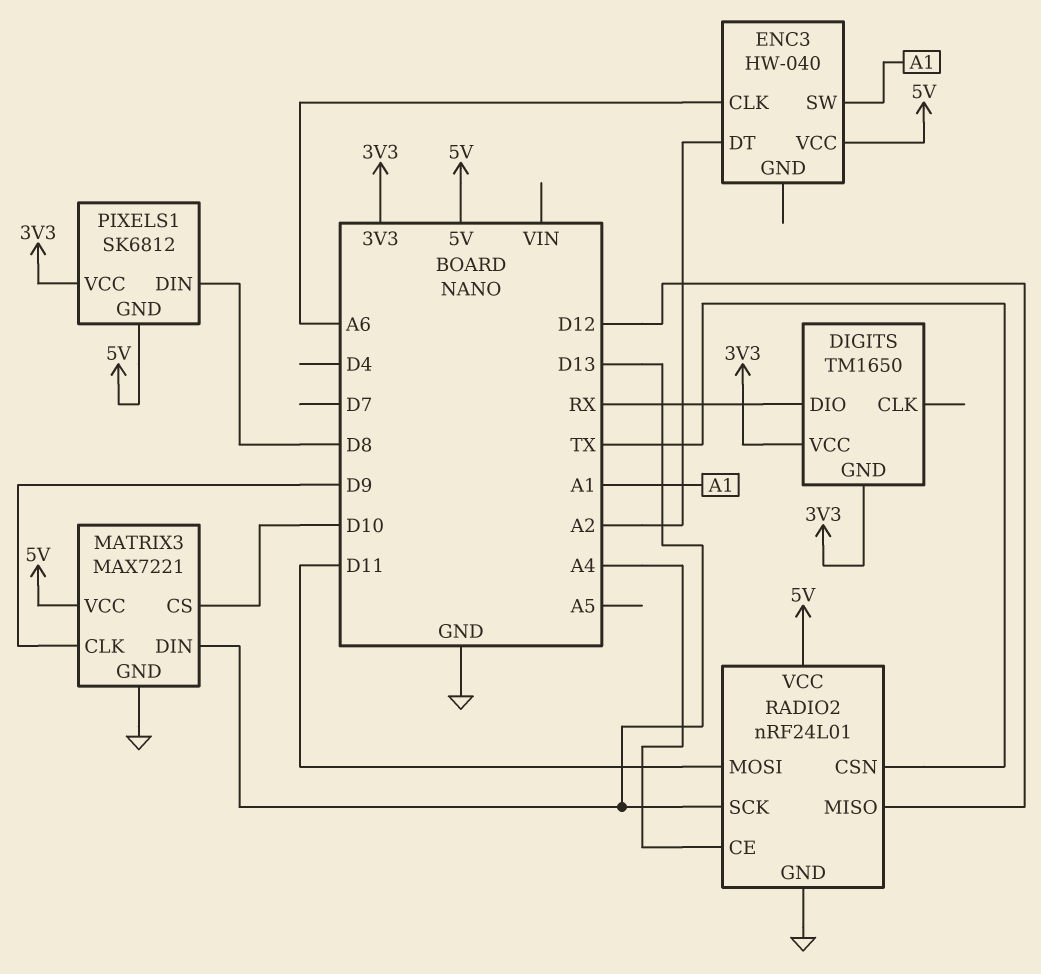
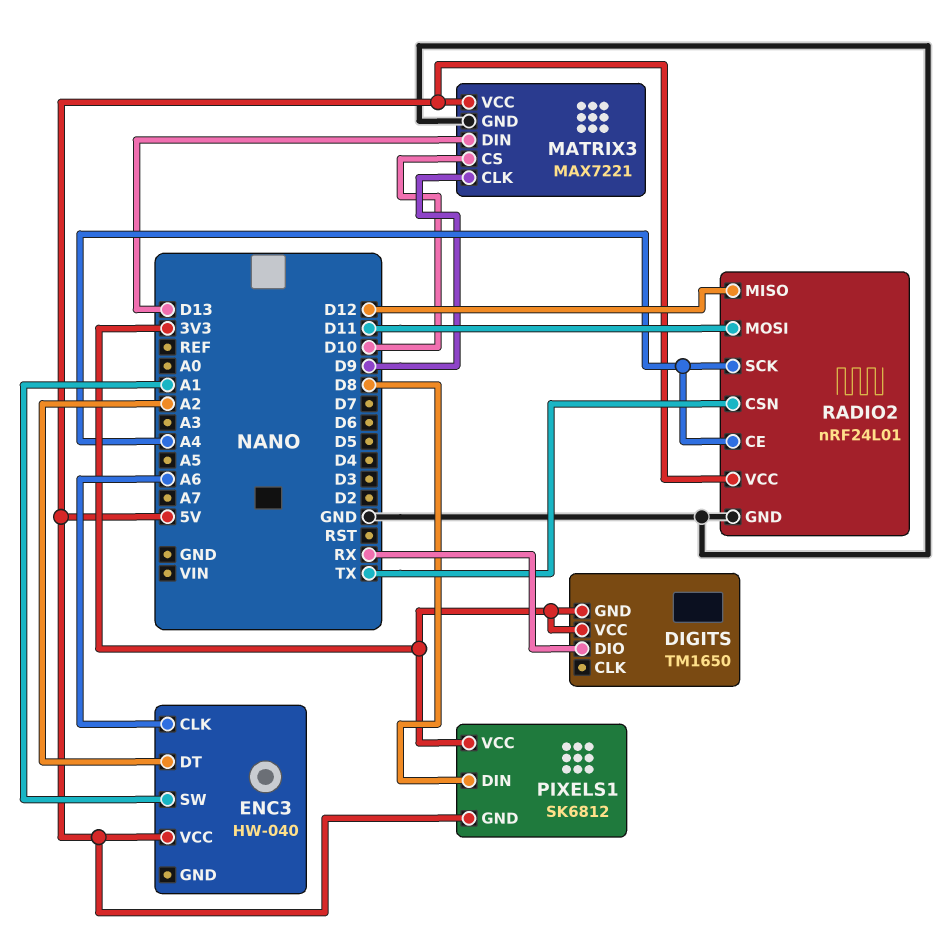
RADIO2 pin SCK: D13 -> A4

